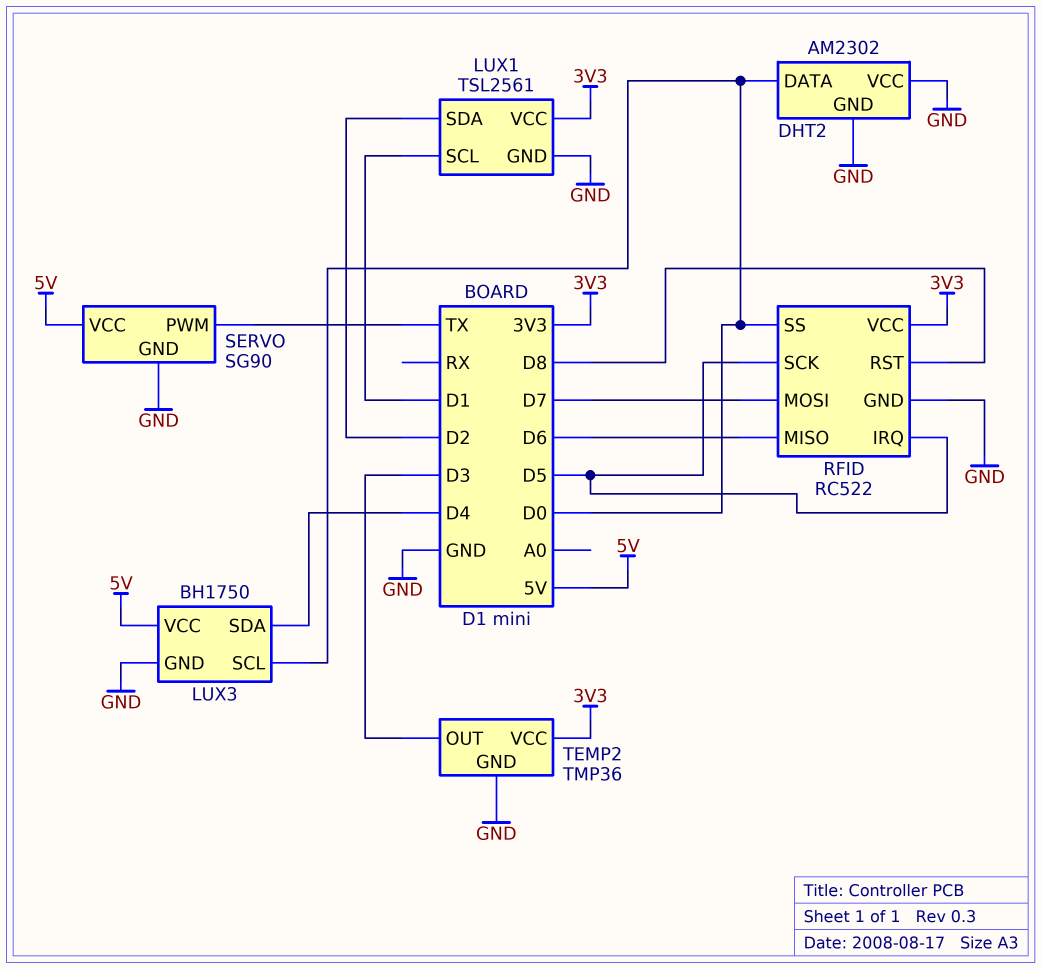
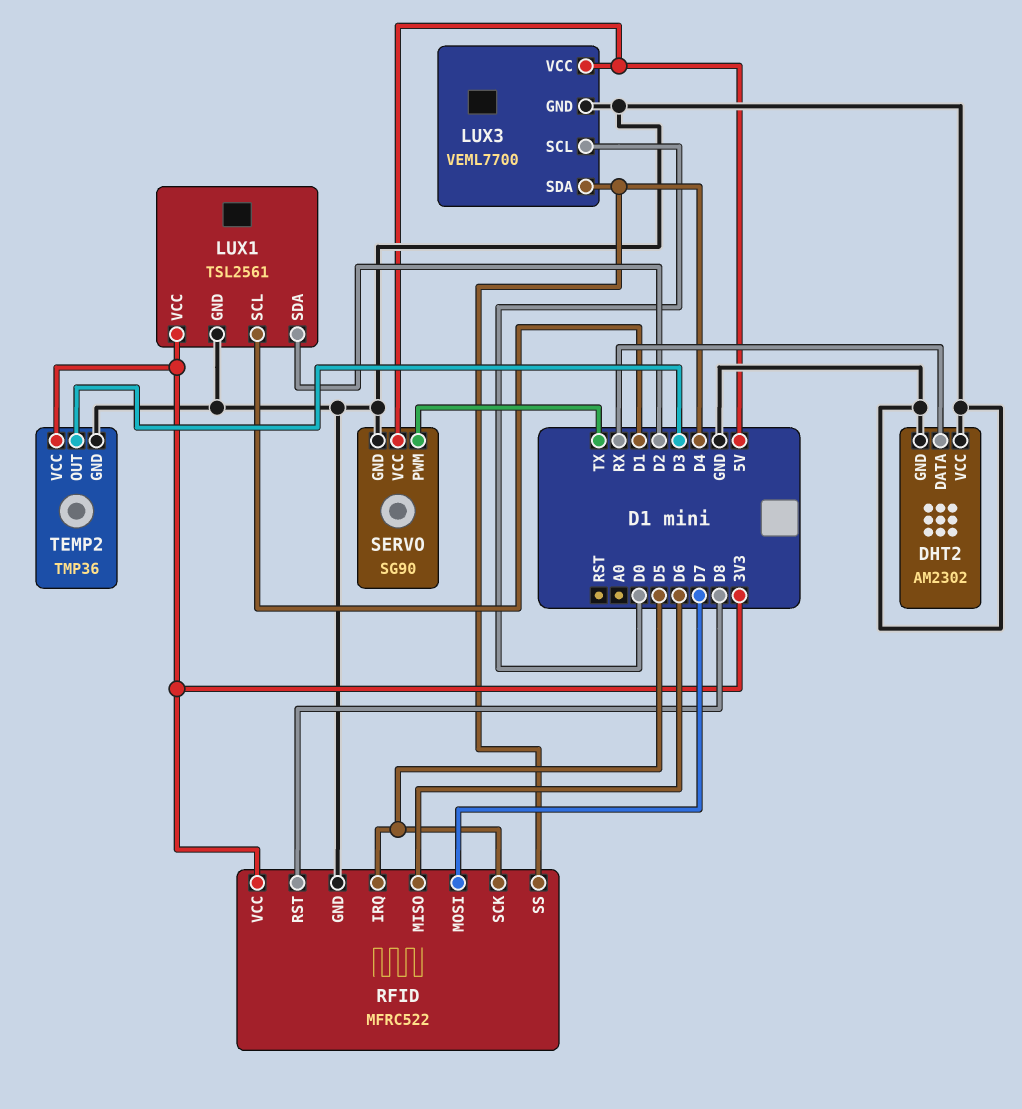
DHT2 pin DATA: D0 -> RX
LUX3: BH1750 -> VEML7700
RFID: RC522 -> MFRC522
RFID pin SS: D0 -> D4

